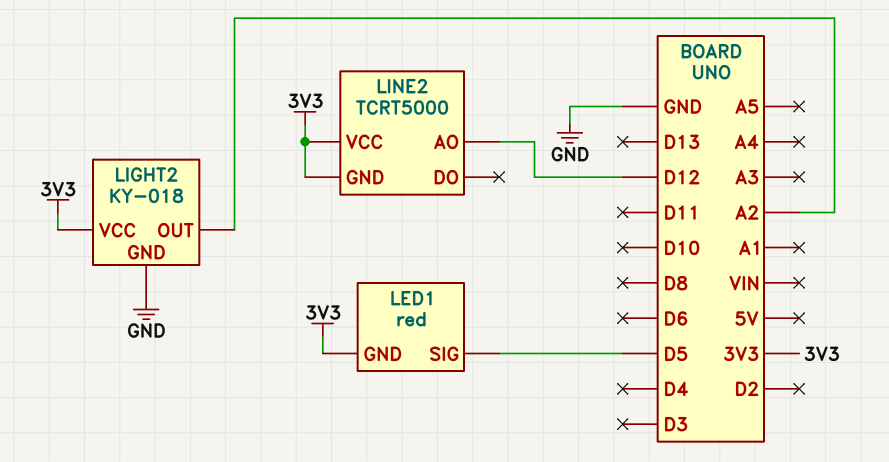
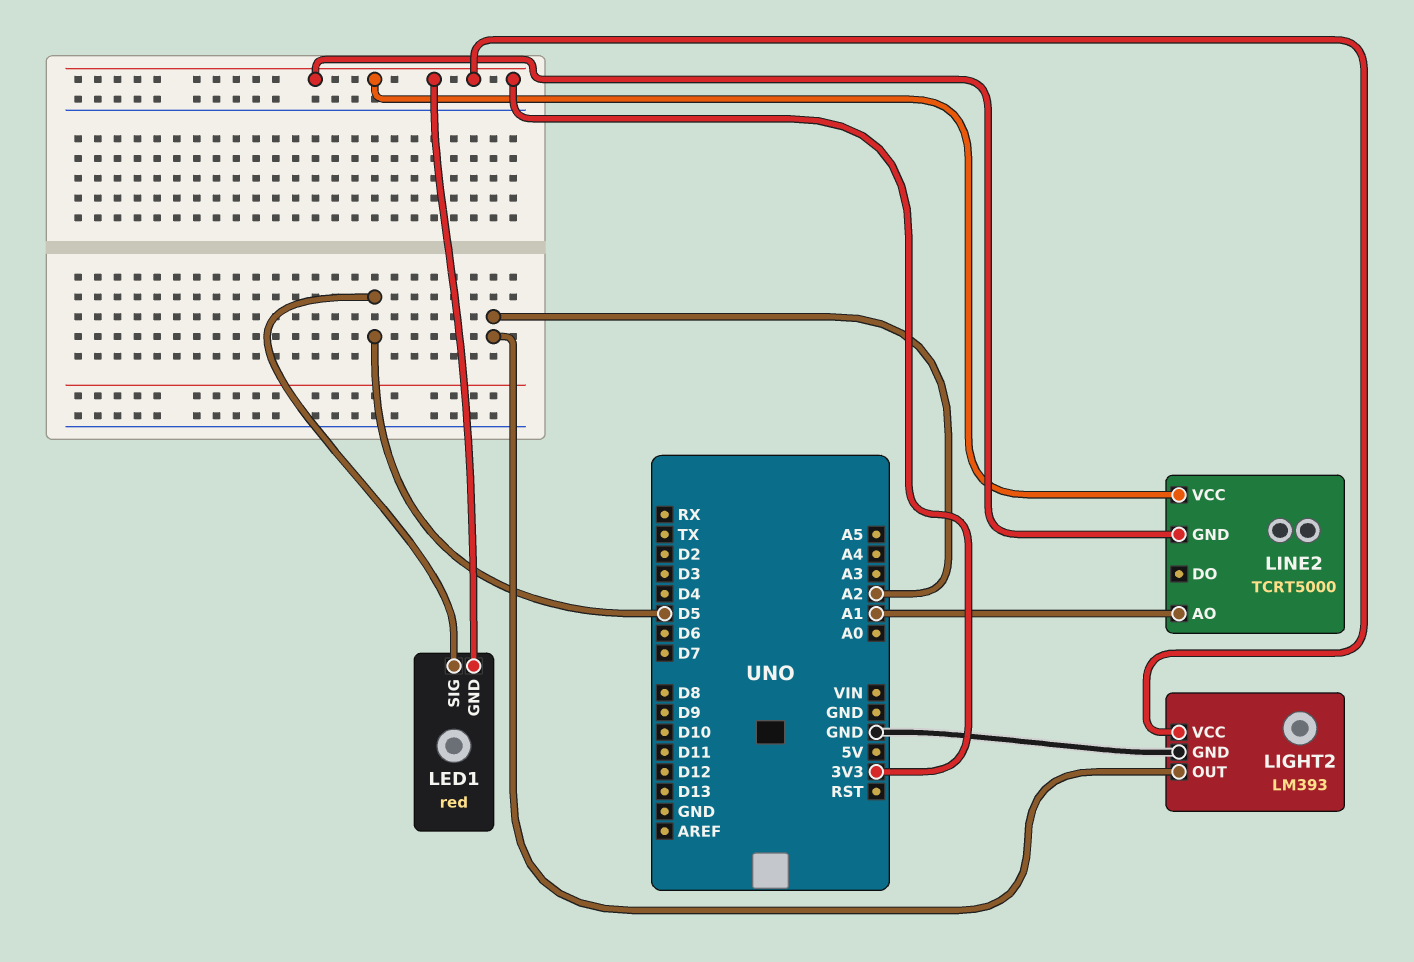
LIGHT2: KY-018 -> LM393
LINE2 pin AO: D12 -> A1

